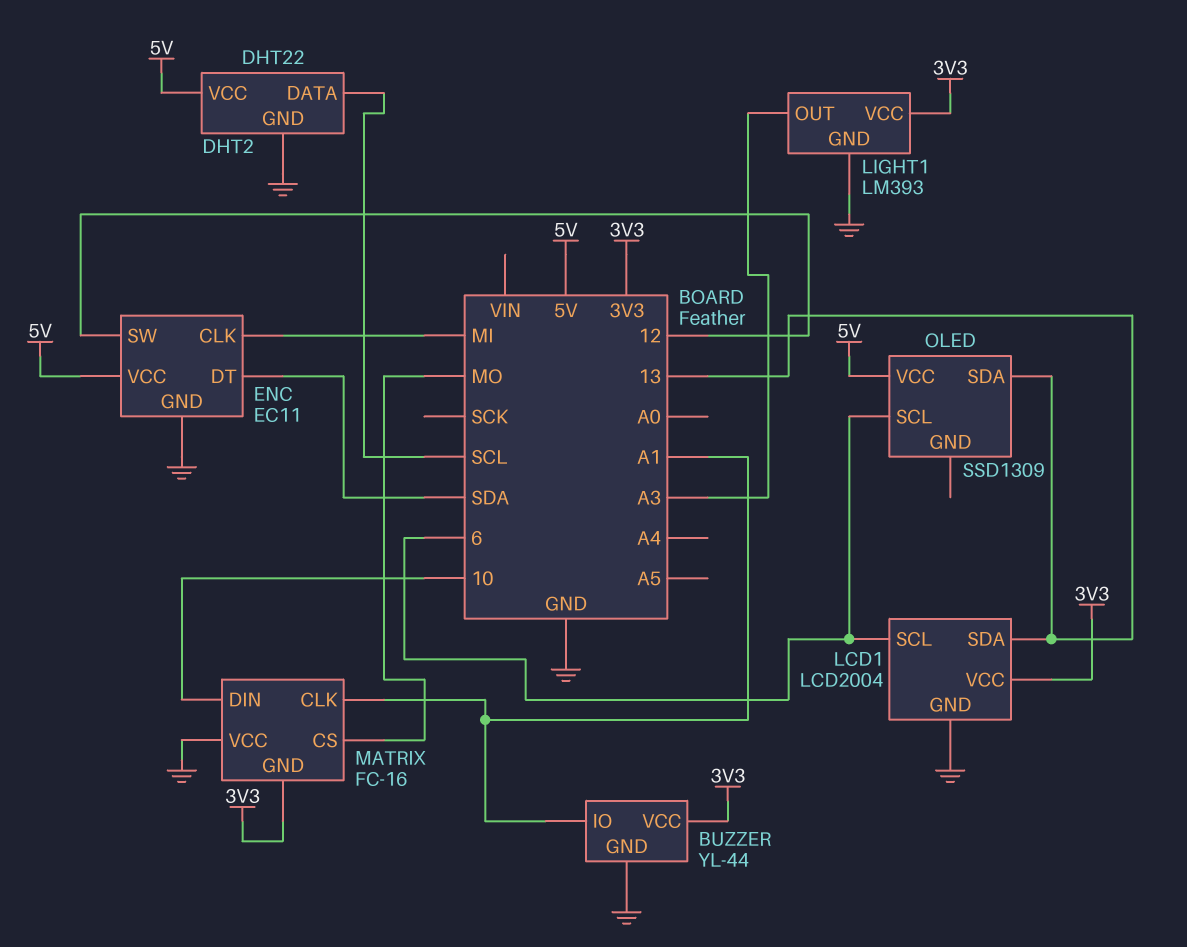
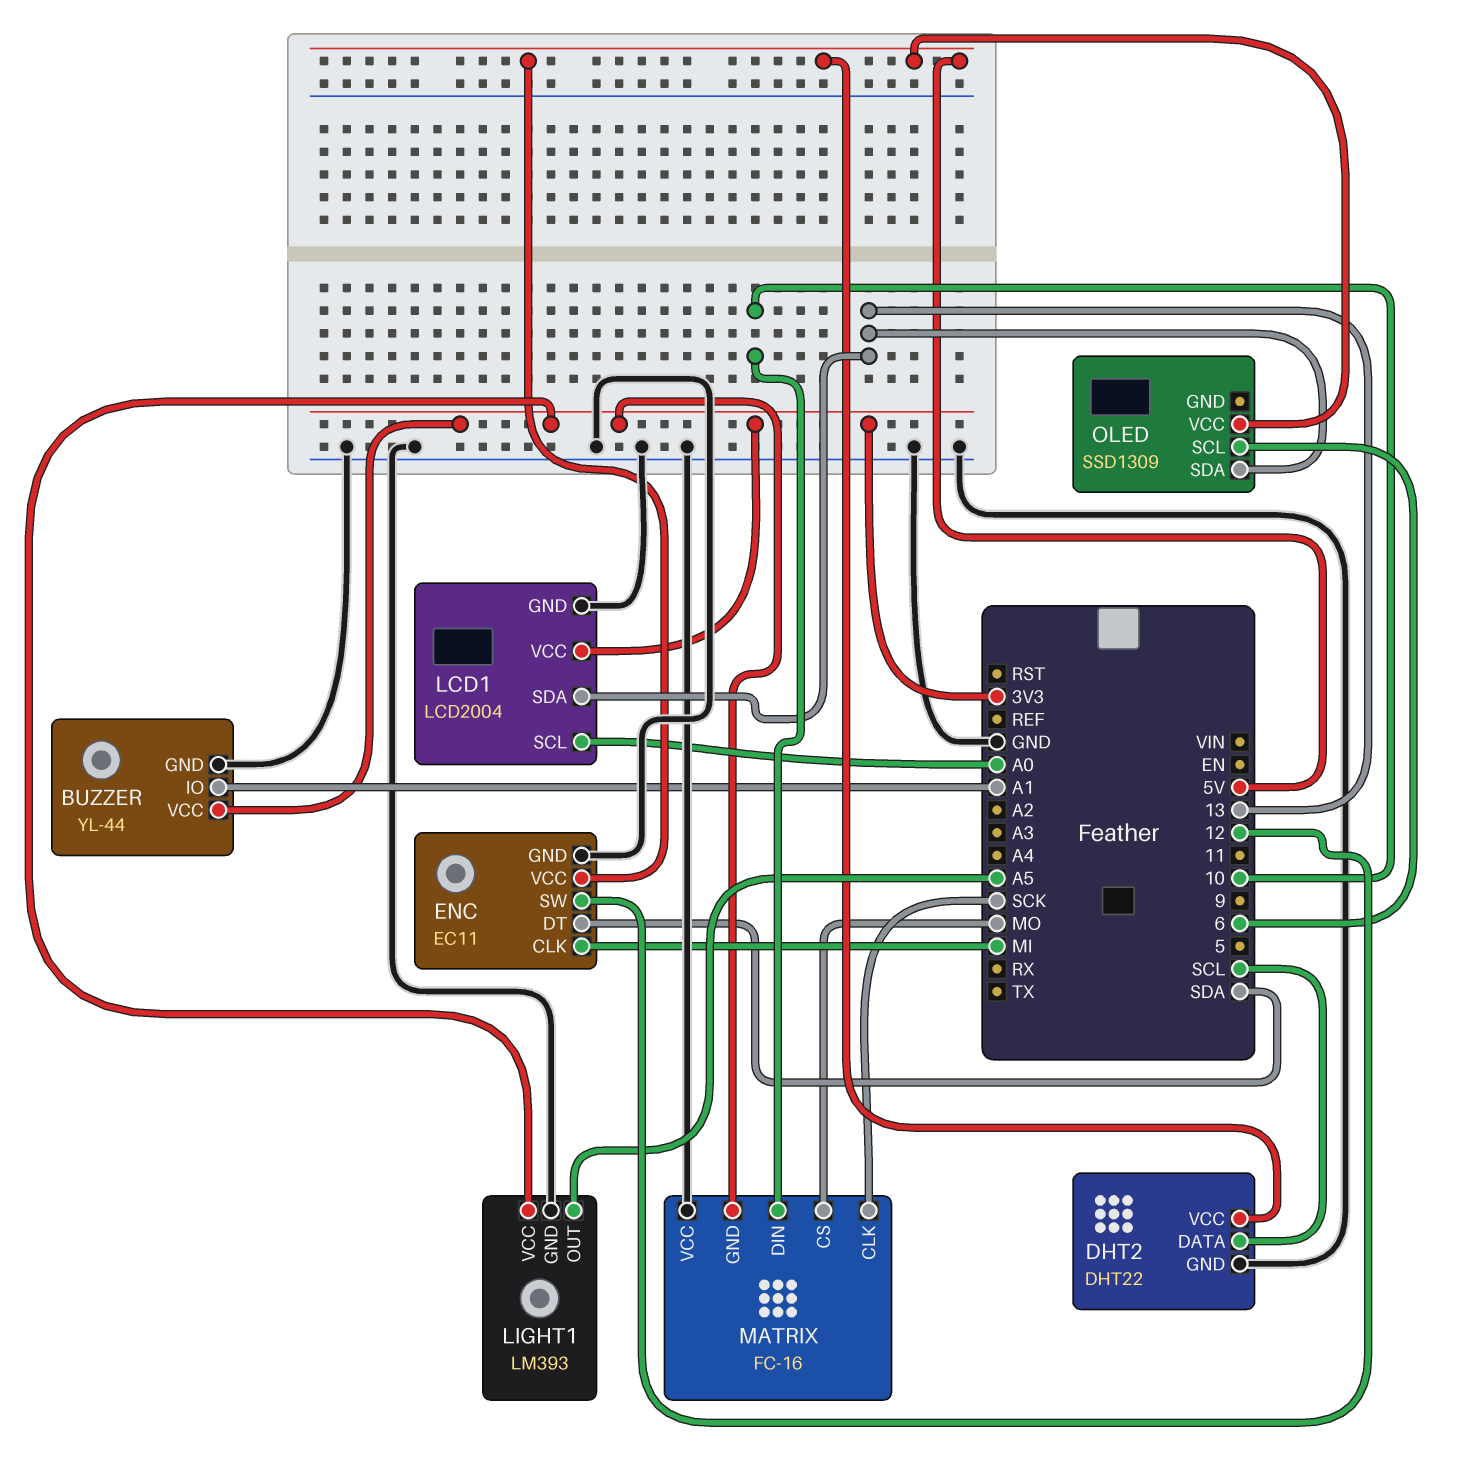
LCD1 pin SCL: 6 -> A0
LIGHT1 pin OUT: A3 -> A5
MATRIX pin CLK: A1 -> SCK

